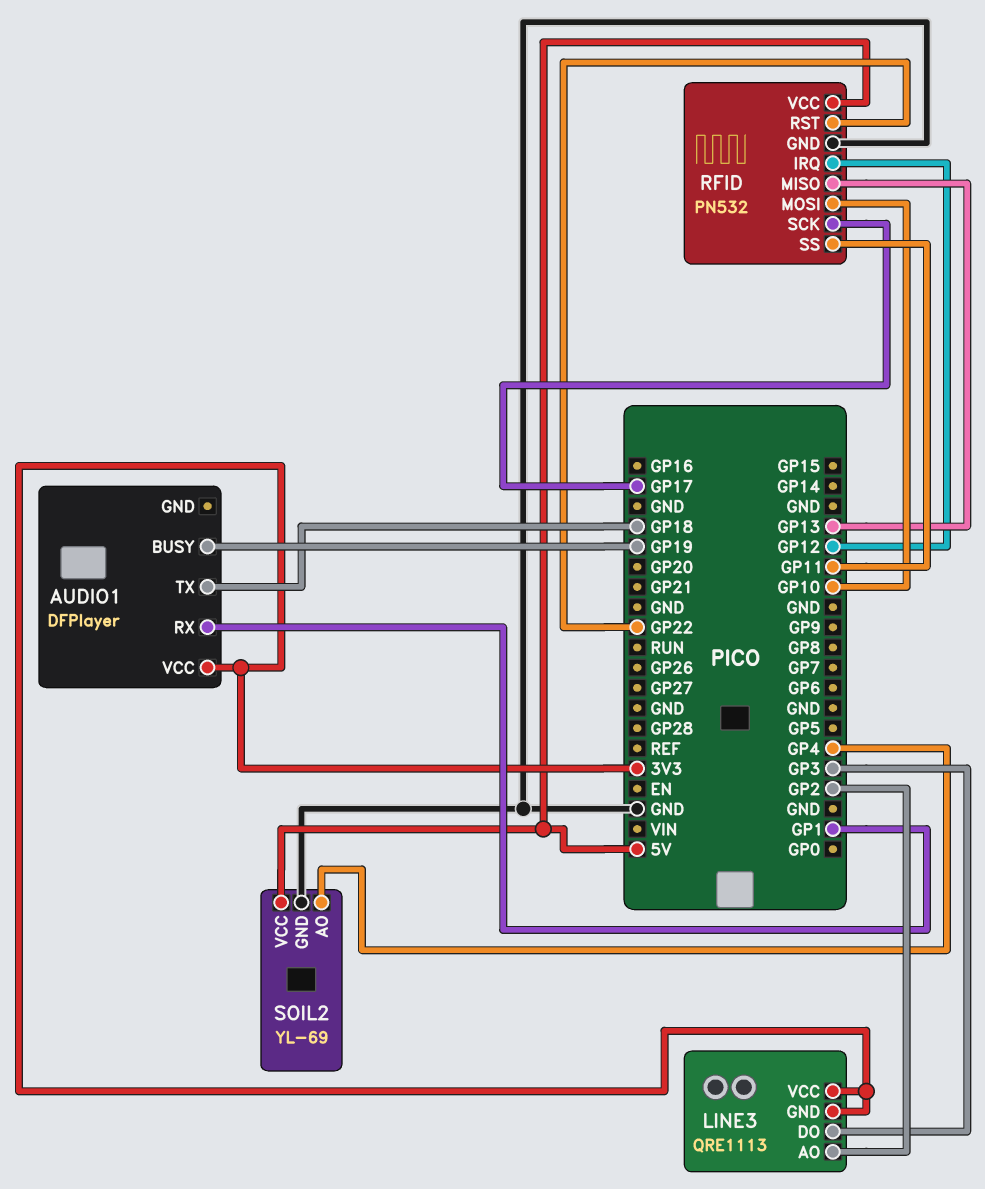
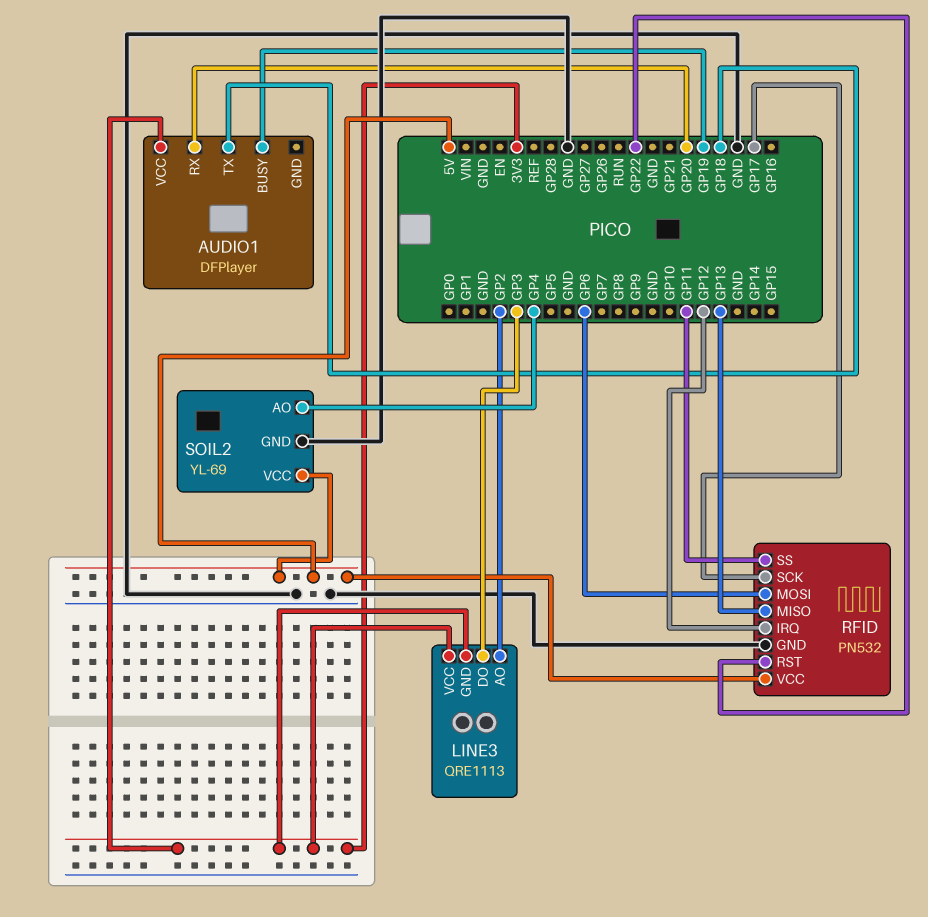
AUDIO1 pin RX: GP1 -> GP20
RFID pin MOSI: GP10 -> GP6

